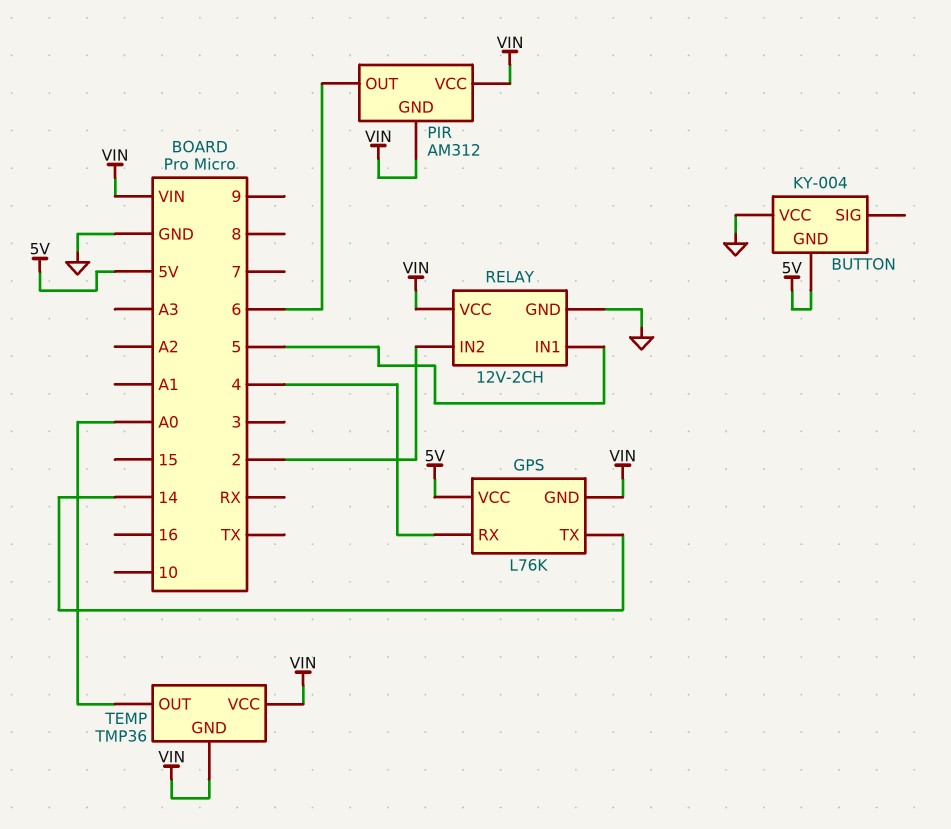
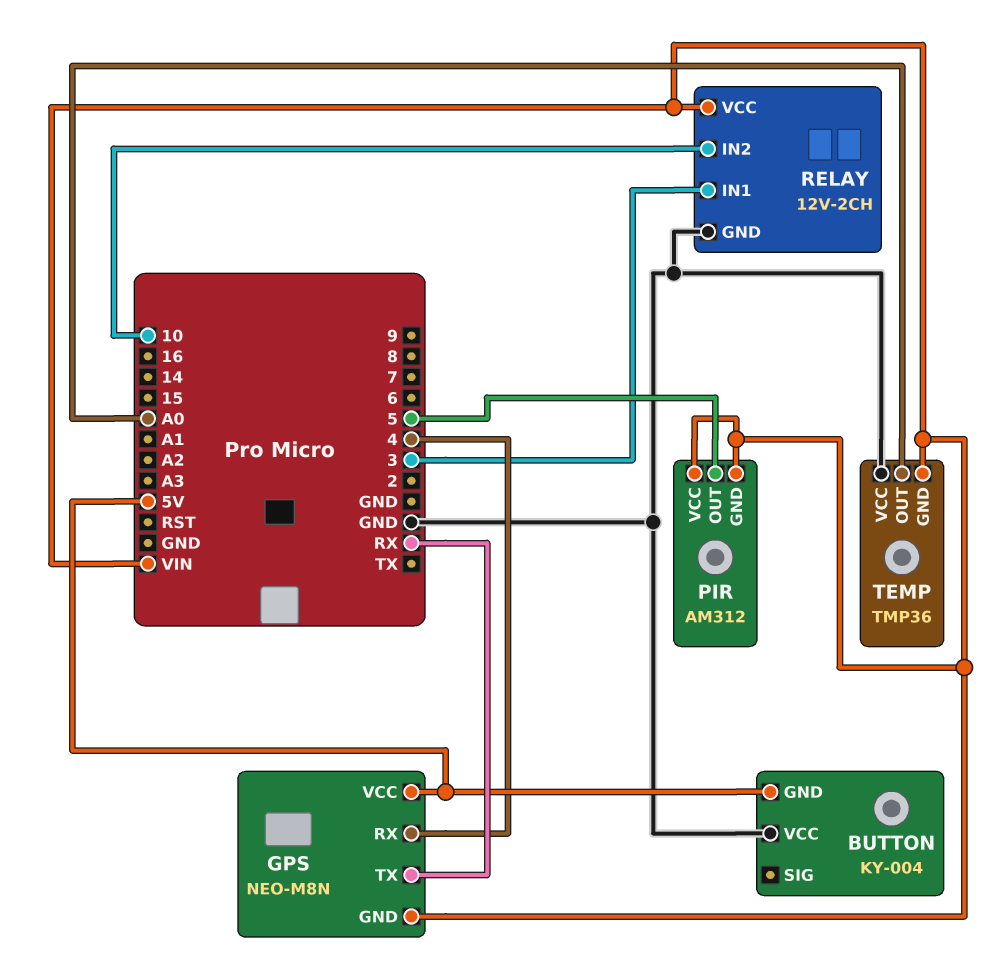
GPS: L76K -> NEO-M8N
GPS pin TX: 14 -> RX
PIR pin OUT: 6 -> 5
RELAY pin IN1: 5 -> 3
RELAY pin IN2: 2 -> 10
TEMP pin VCC: VIN -> GND

